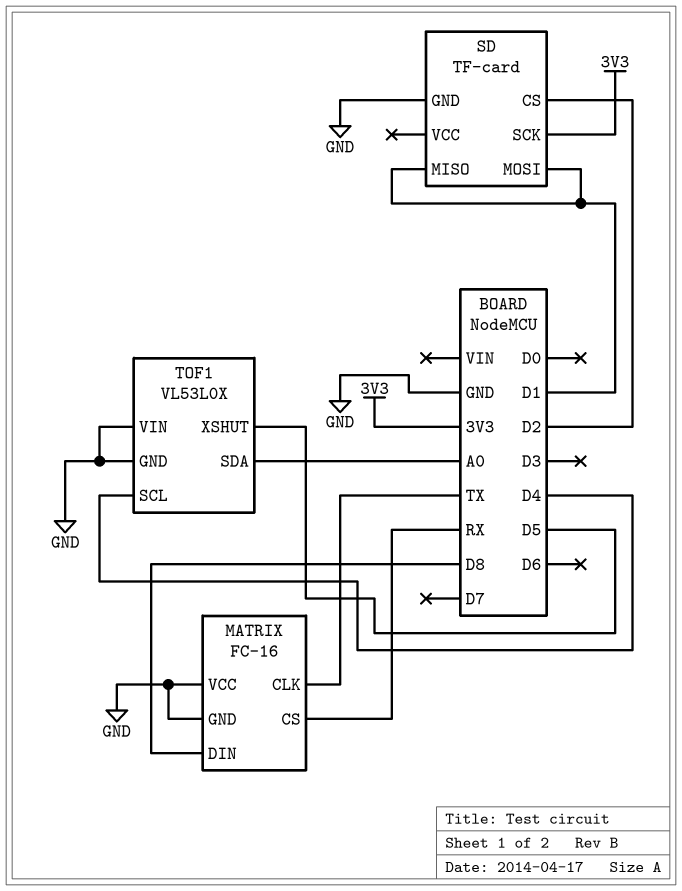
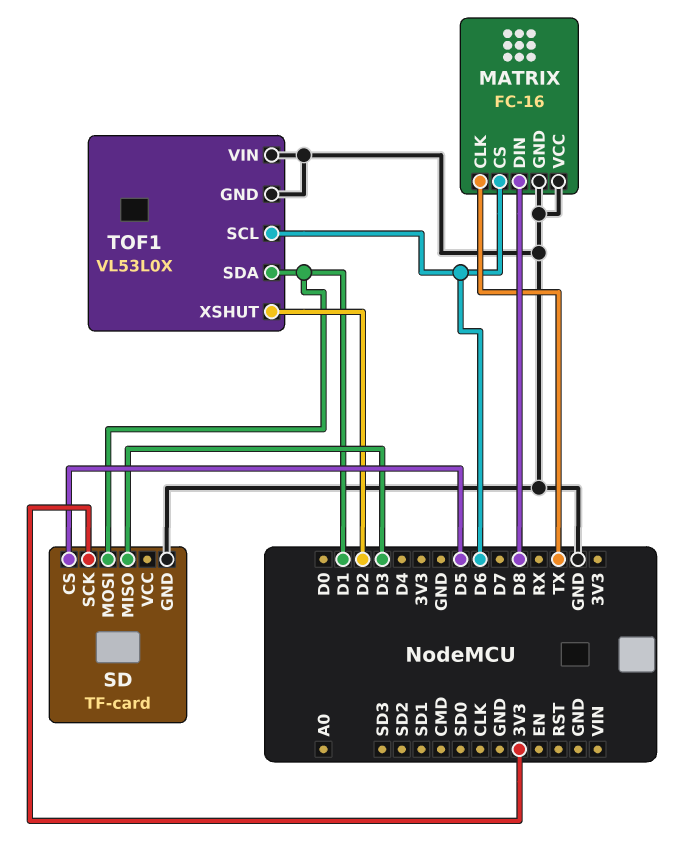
MATRIX pin CS: RX -> D6
SD pin CS: D2 -> D5
SD pin MISO: D1 -> D3
TOF1 pin SCL: D4 -> D6
TOF1 pin SDA: A0 -> D1
TOF1 pin XSHUT: D5 -> D2

